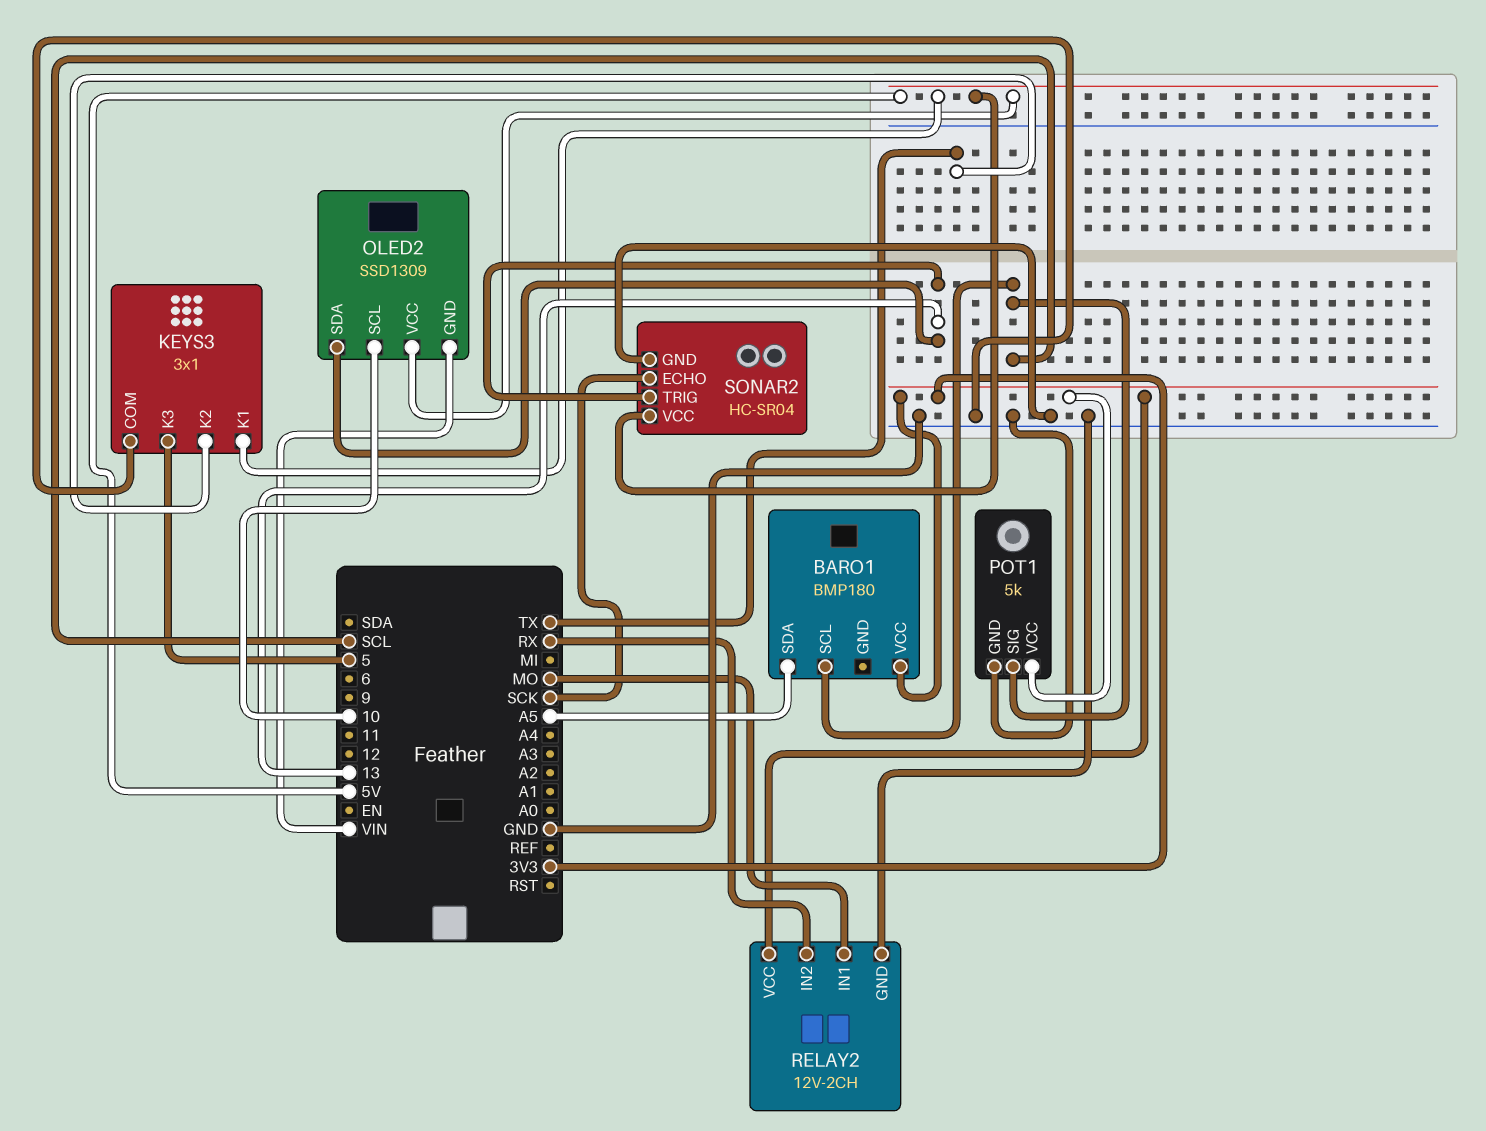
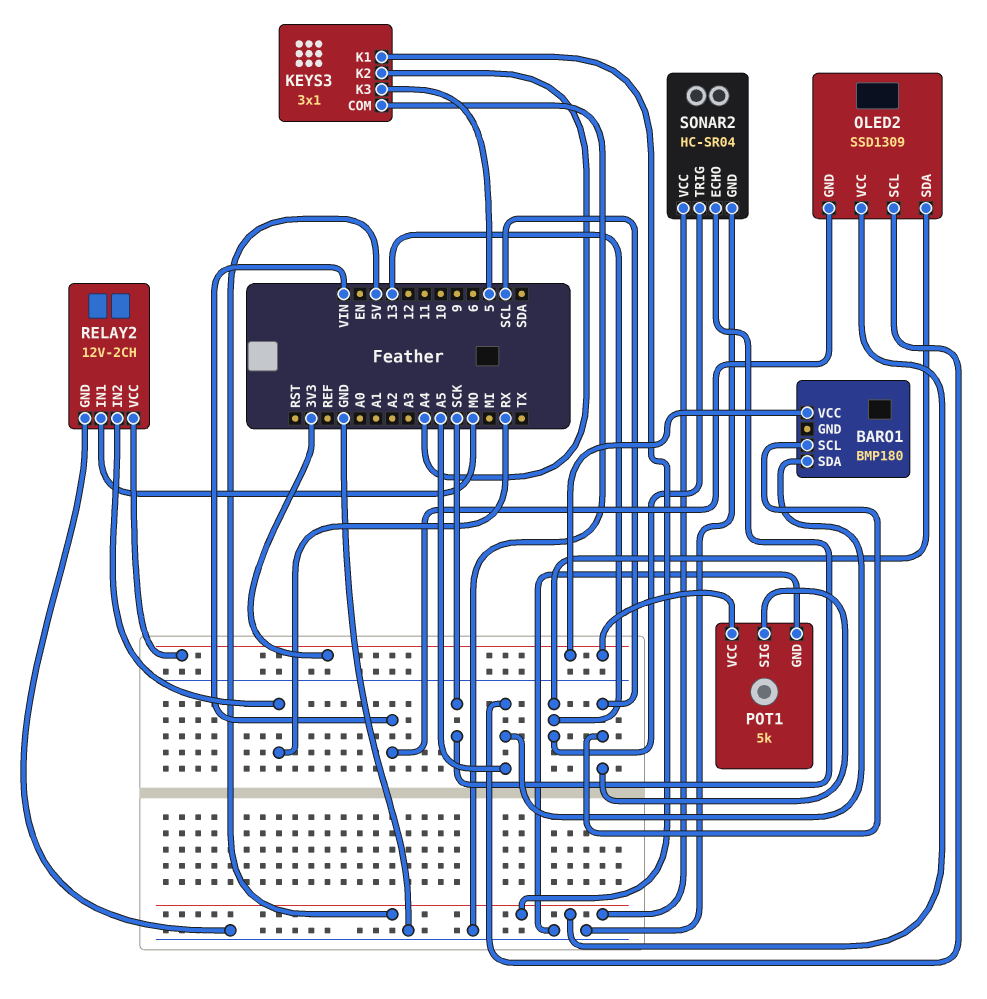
KEYS3 pin K2: TX -> A4
OLED2 pin SCL: 10 -> A5

